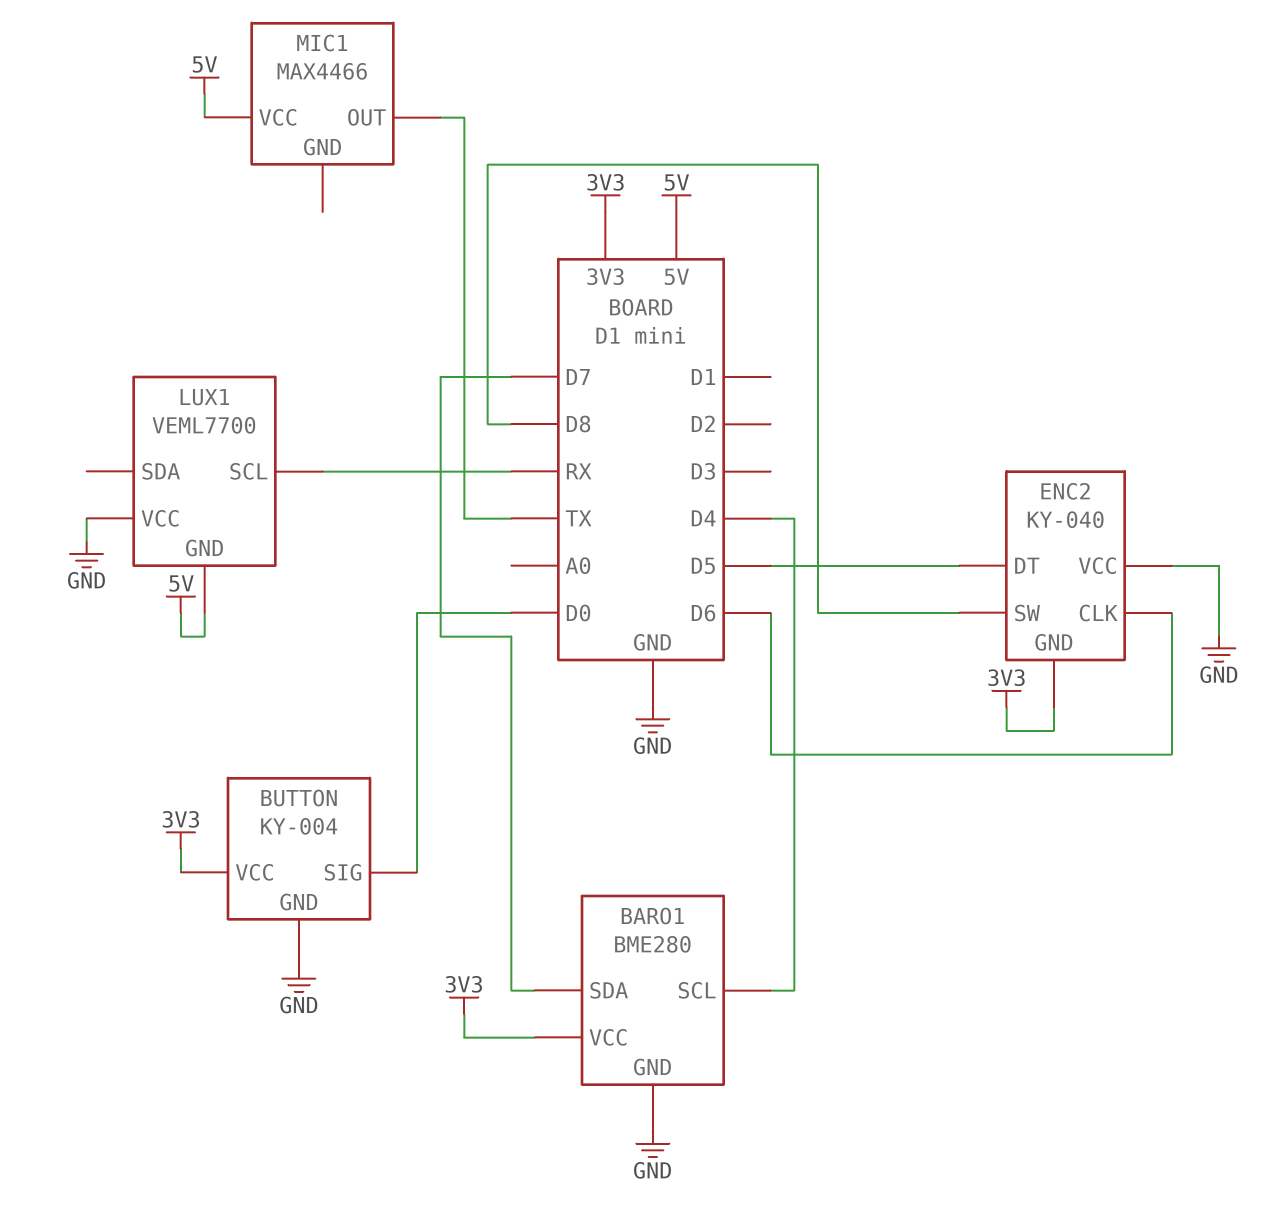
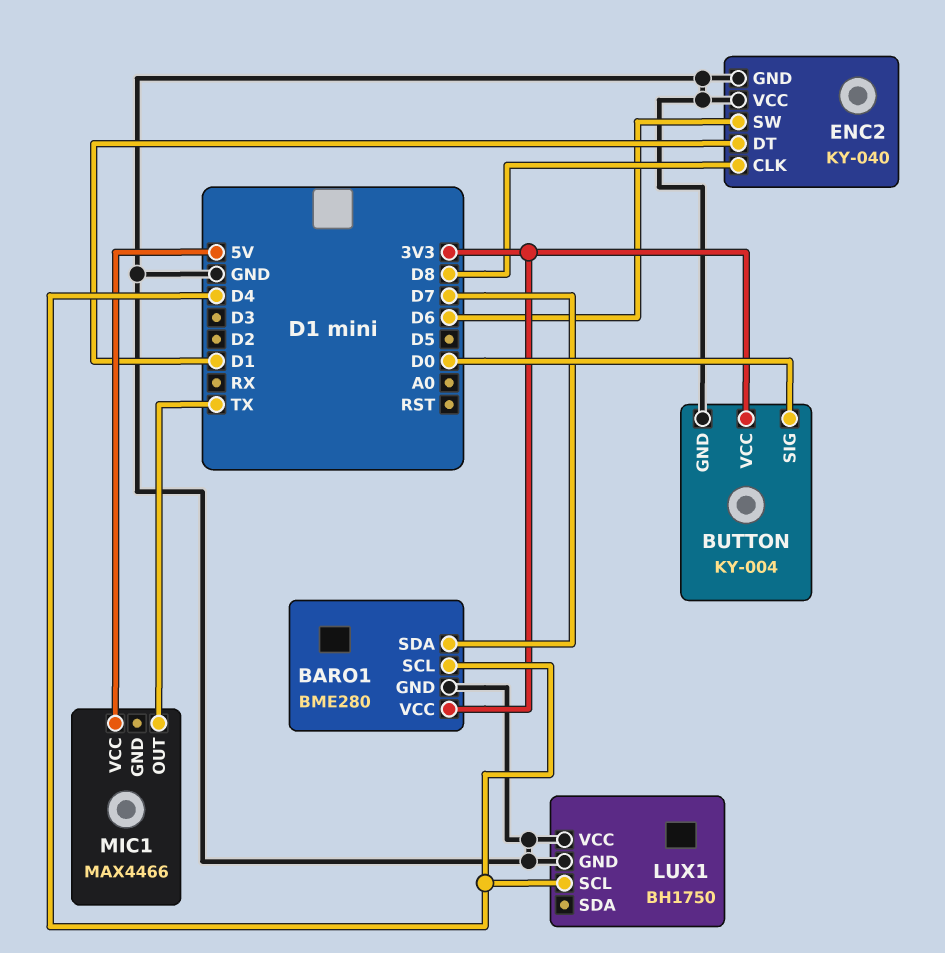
ENC2 pin CLK: D6 -> D8
ENC2 pin DT: D5 -> D1
ENC2 pin GND: 3V3 -> GND
ENC2 pin SW: D8 -> D6
LUX1: VEML7700 -> BH1750
LUX1 pin GND: 5V -> GND
LUX1 pin SCL: RX -> D4

